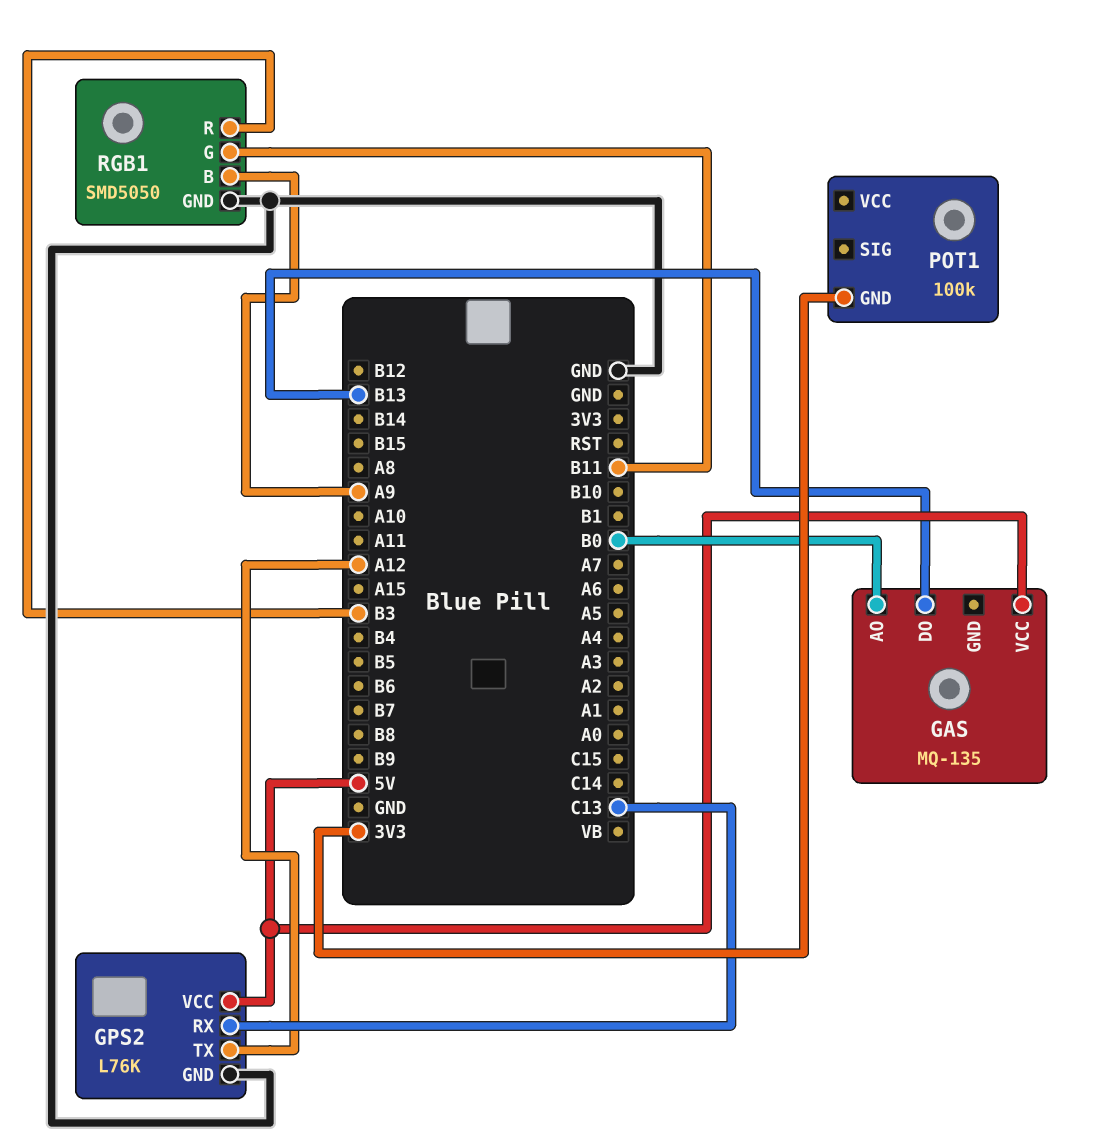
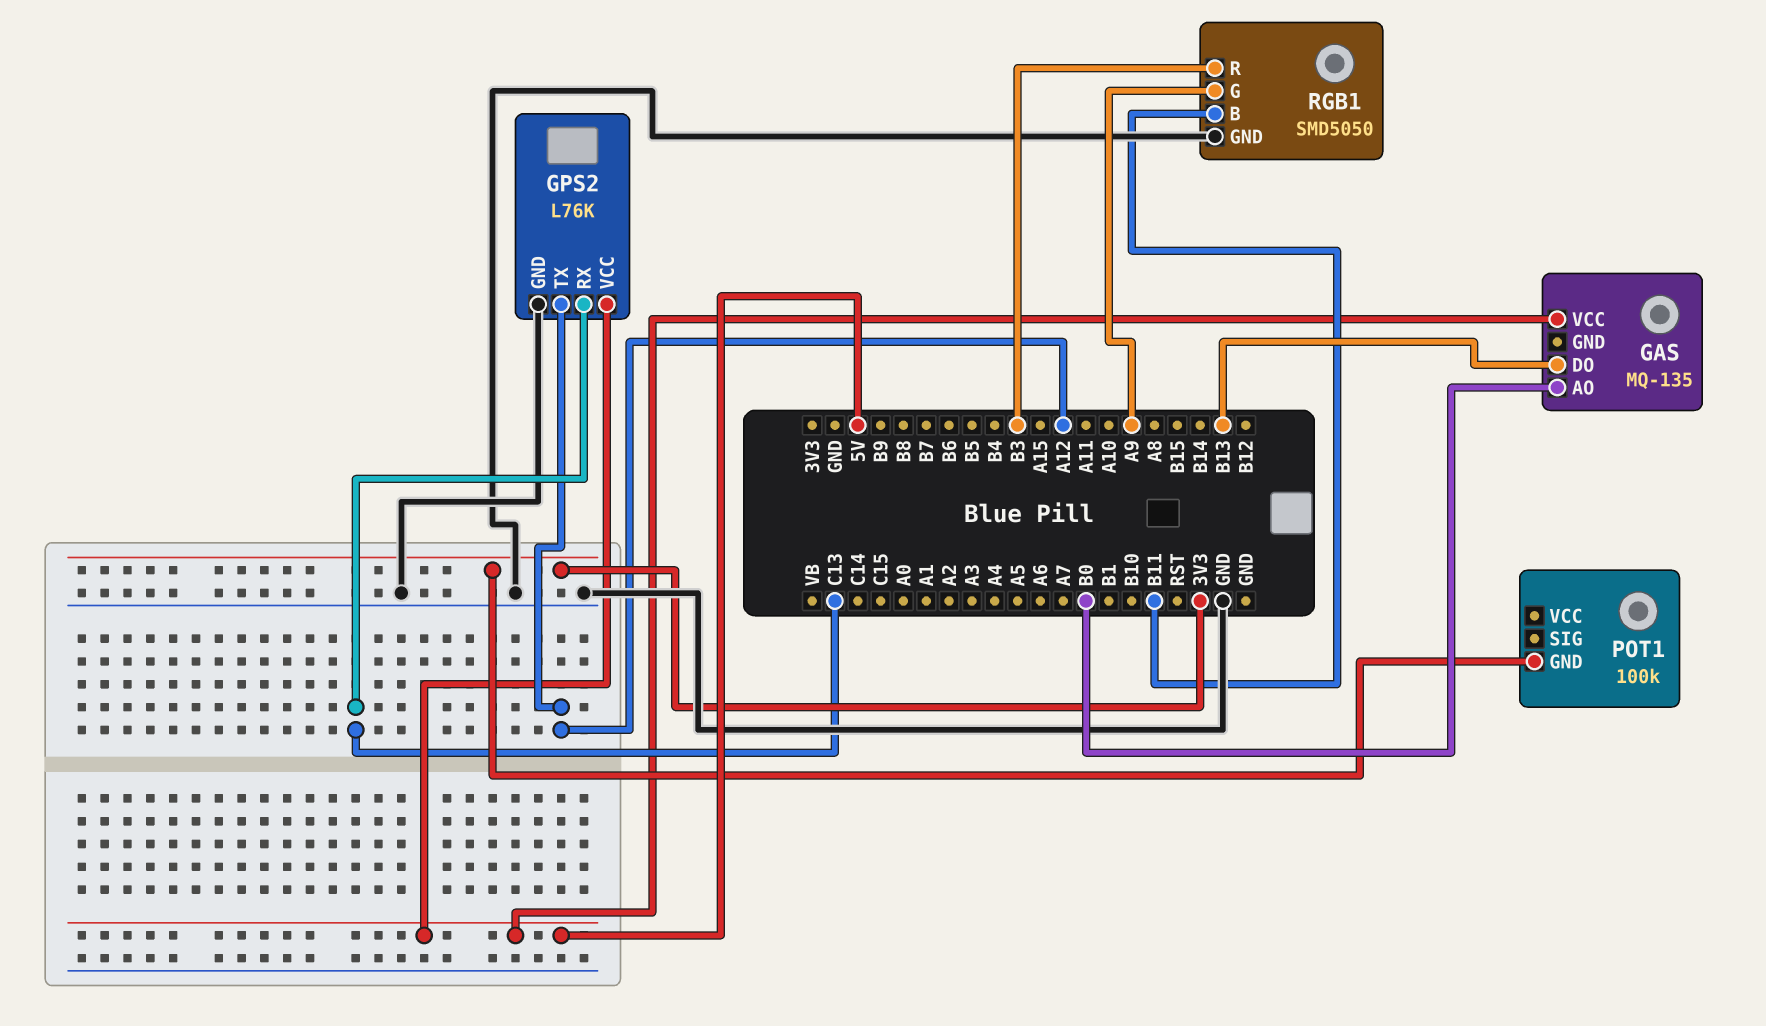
RGB1 pin B: A9 -> B11
RGB1 pin G: B11 -> A9

